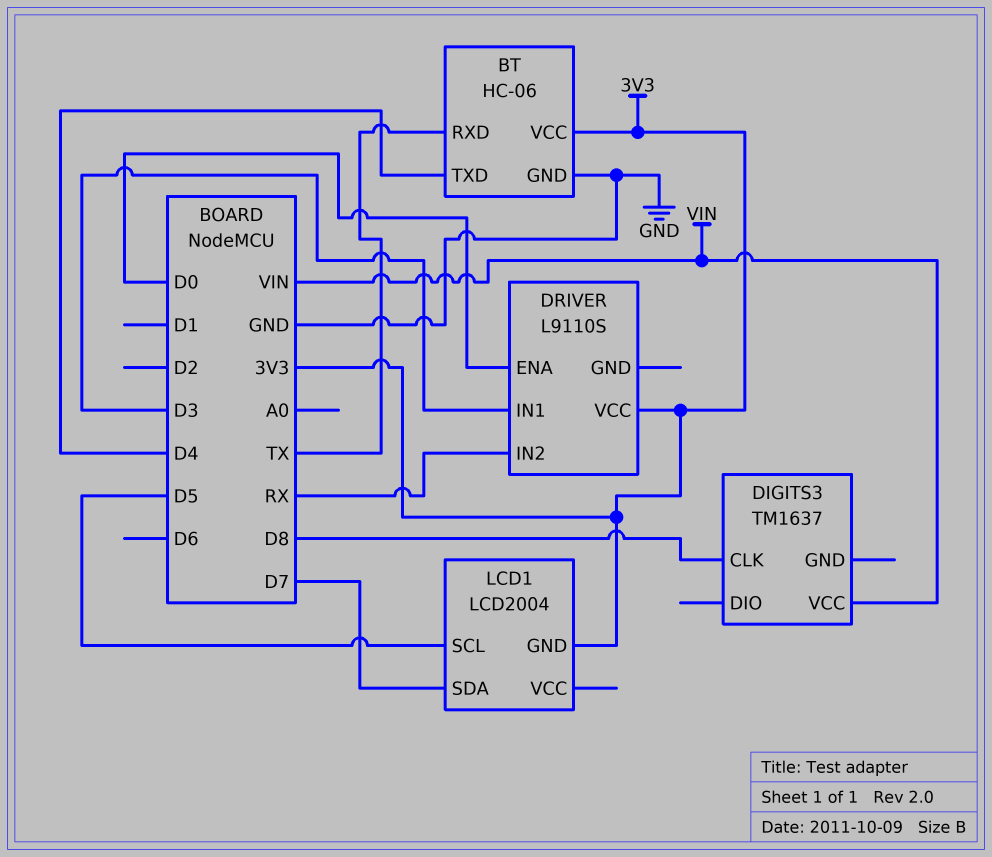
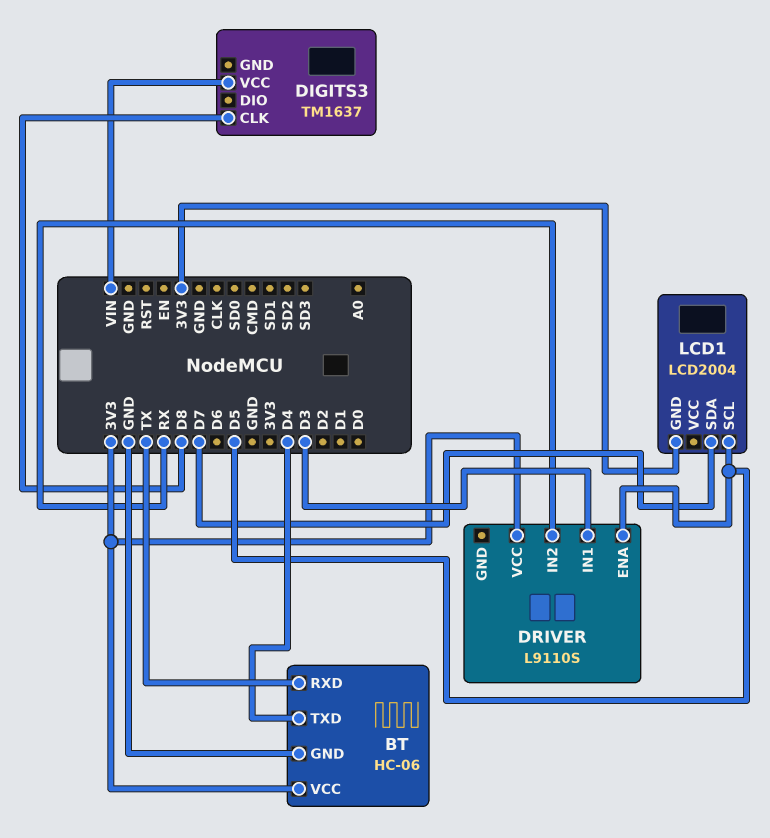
DRIVER pin ENA: D0 -> D5

